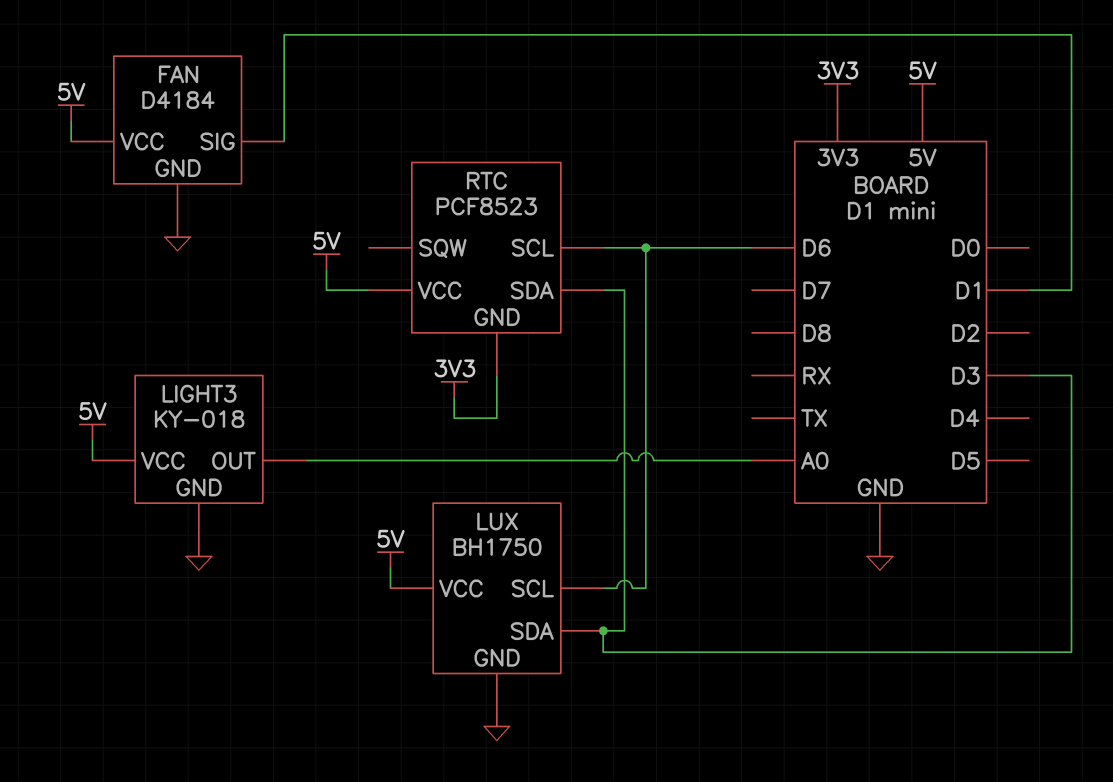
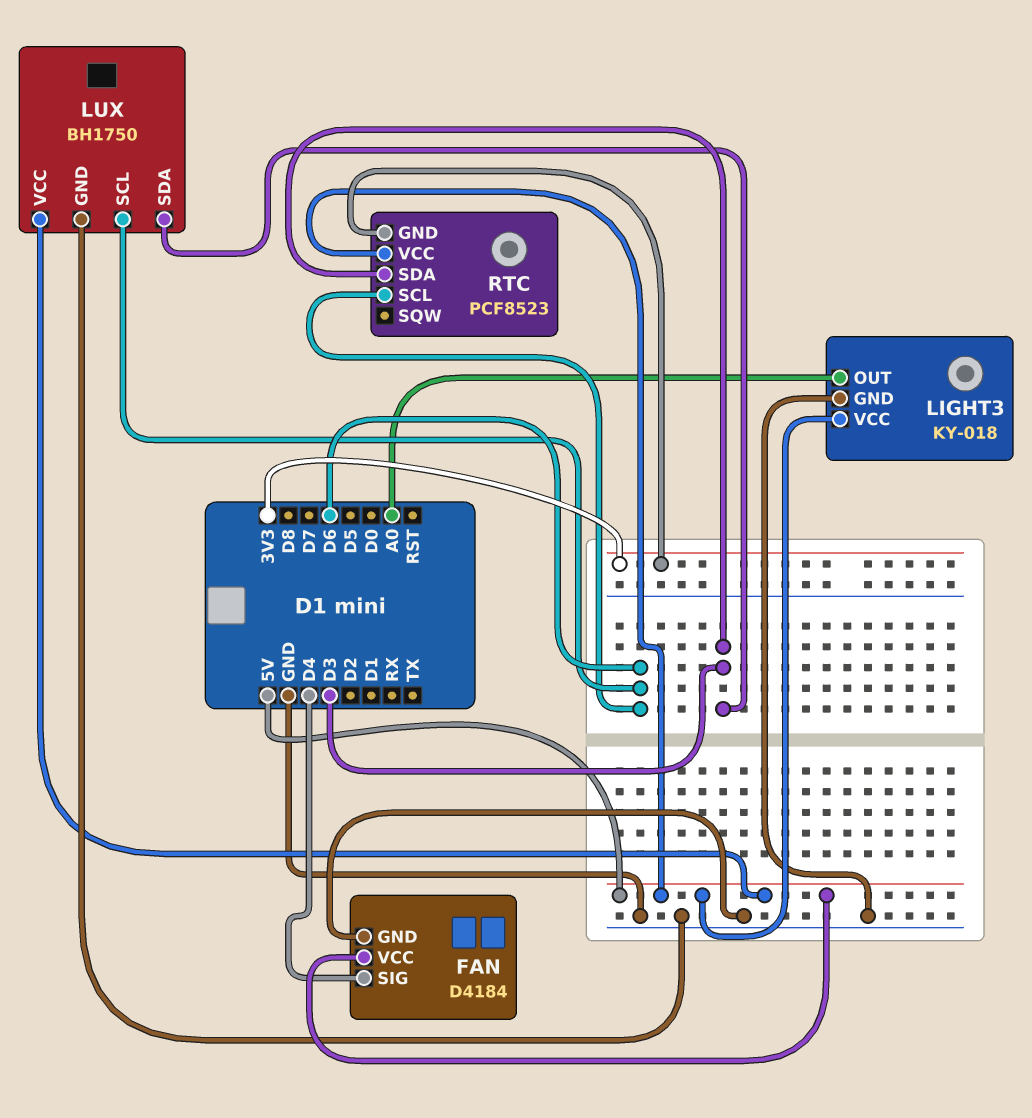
FAN pin SIG: D1 -> D4

